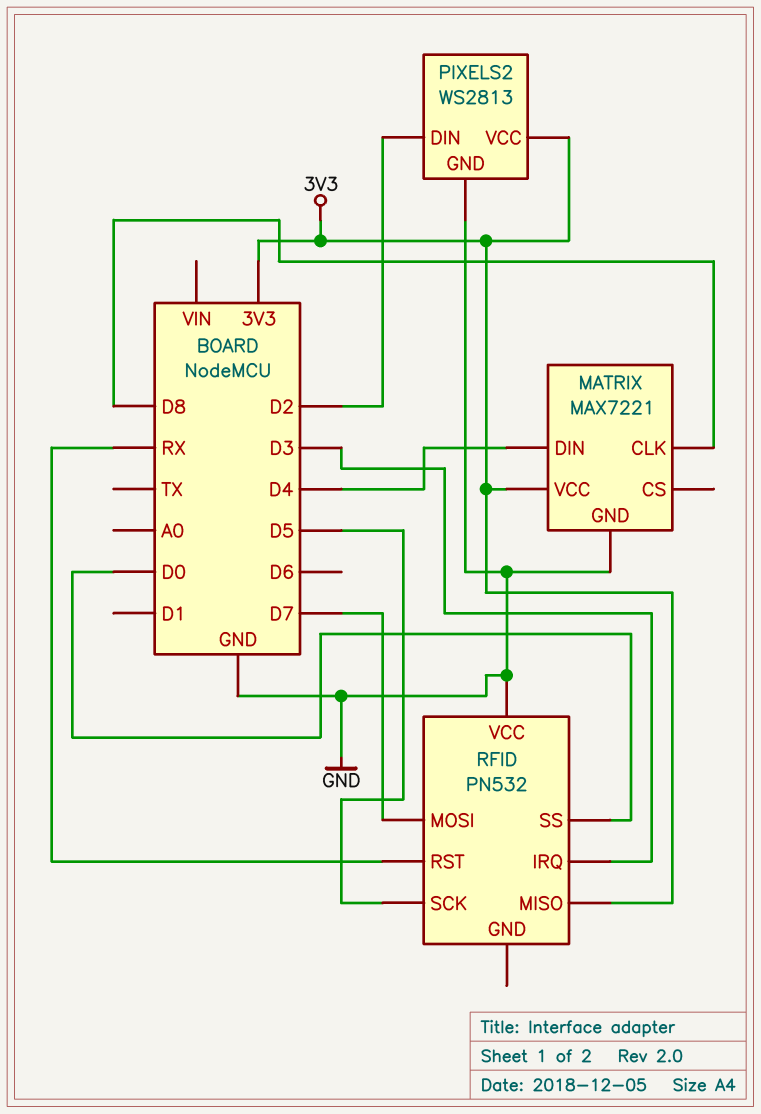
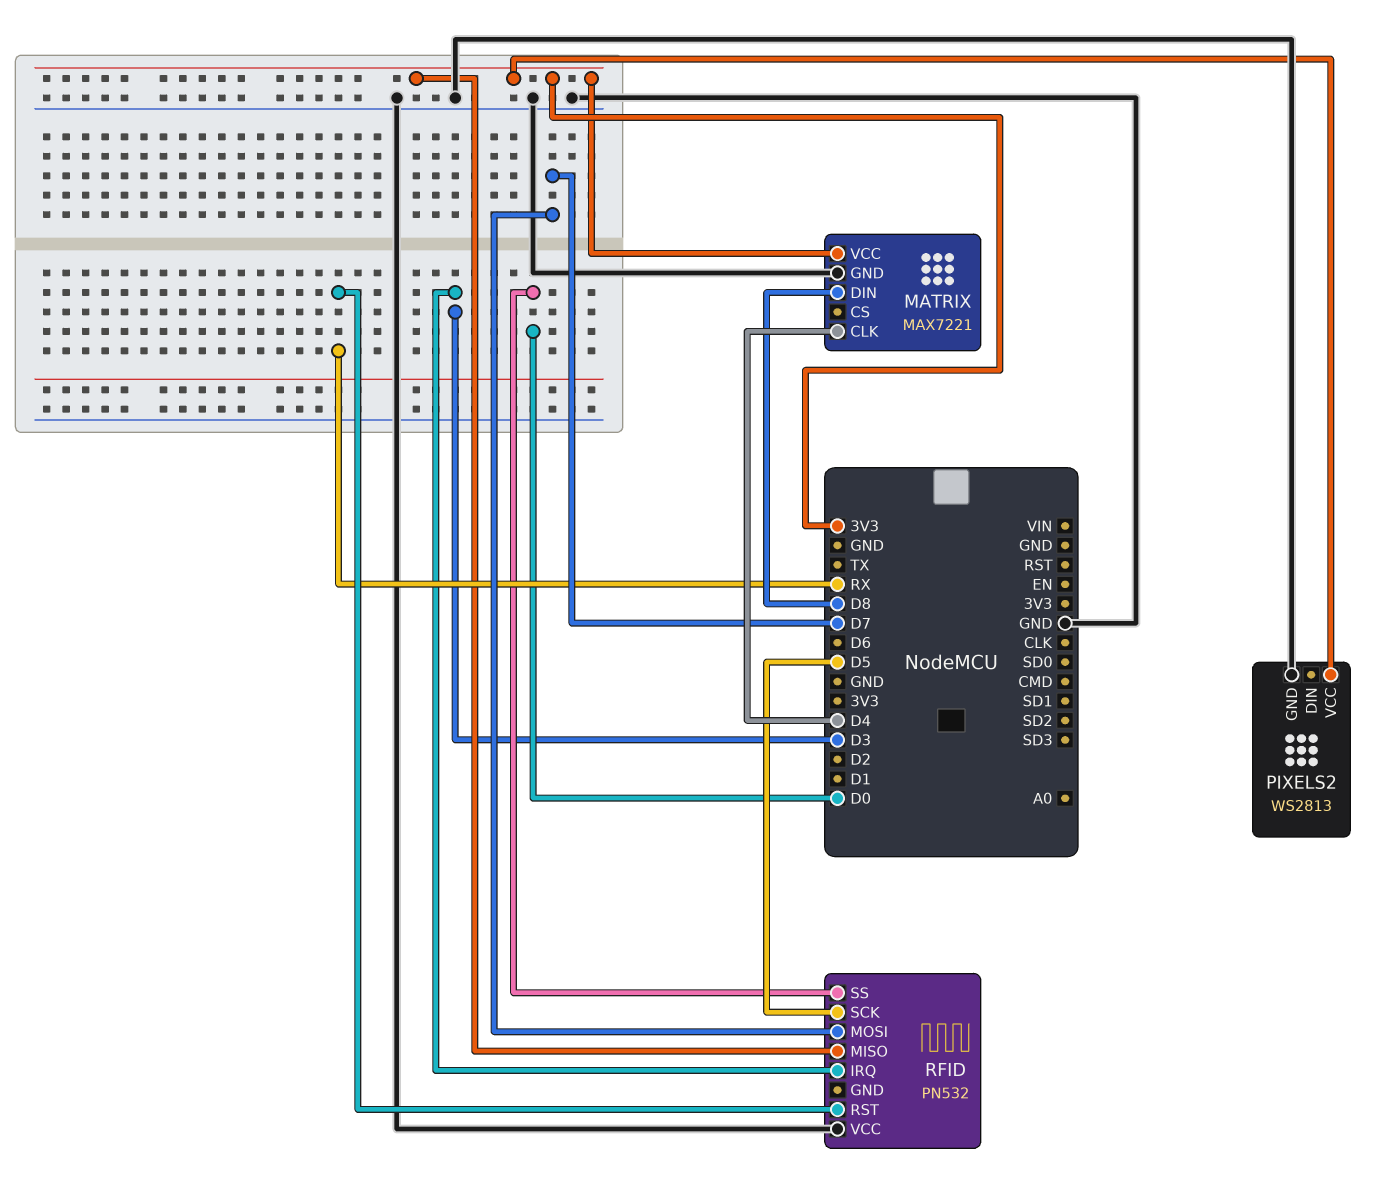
MATRIX pin CLK: D8 -> D4
MATRIX pin DIN: D4 -> D8
PIXELS2 pin DIN: D2 -> none

